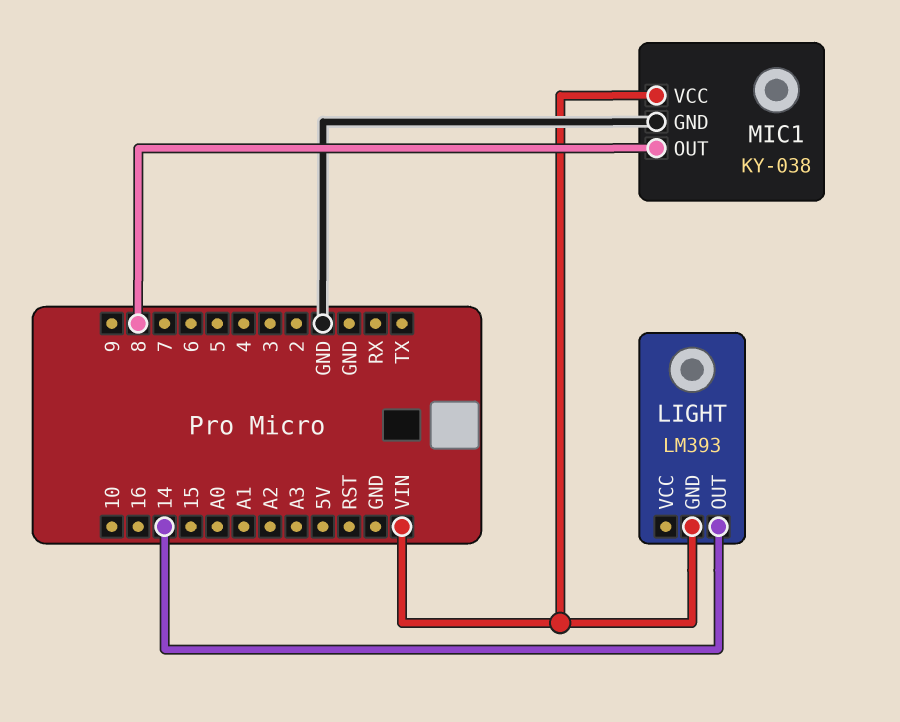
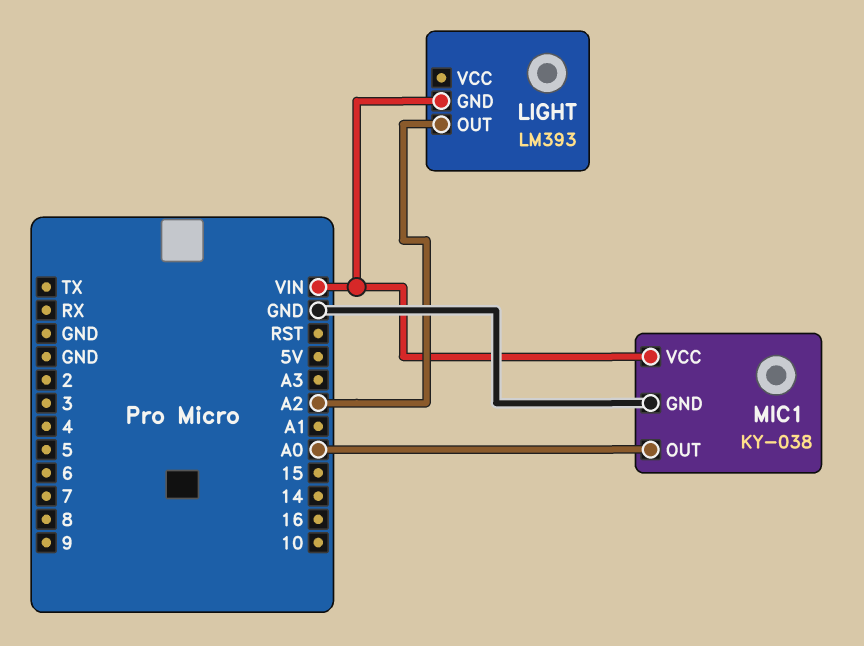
LIGHT pin OUT: 14 -> A2
MIC1 pin OUT: 8 -> A0

